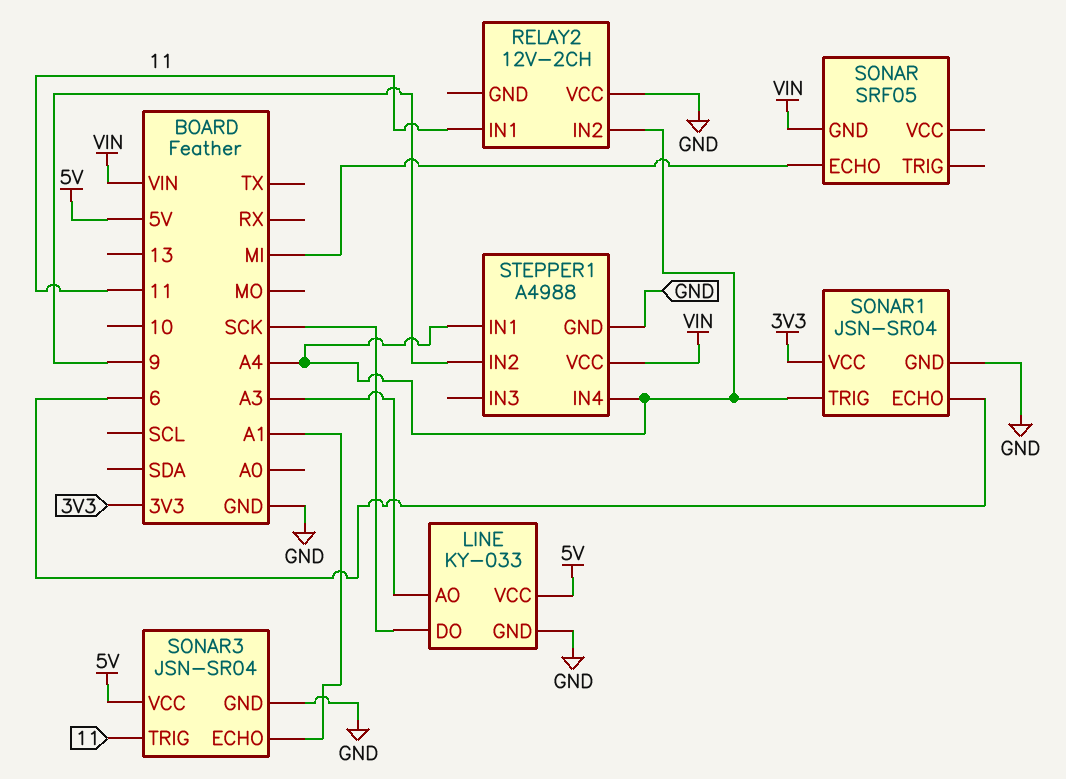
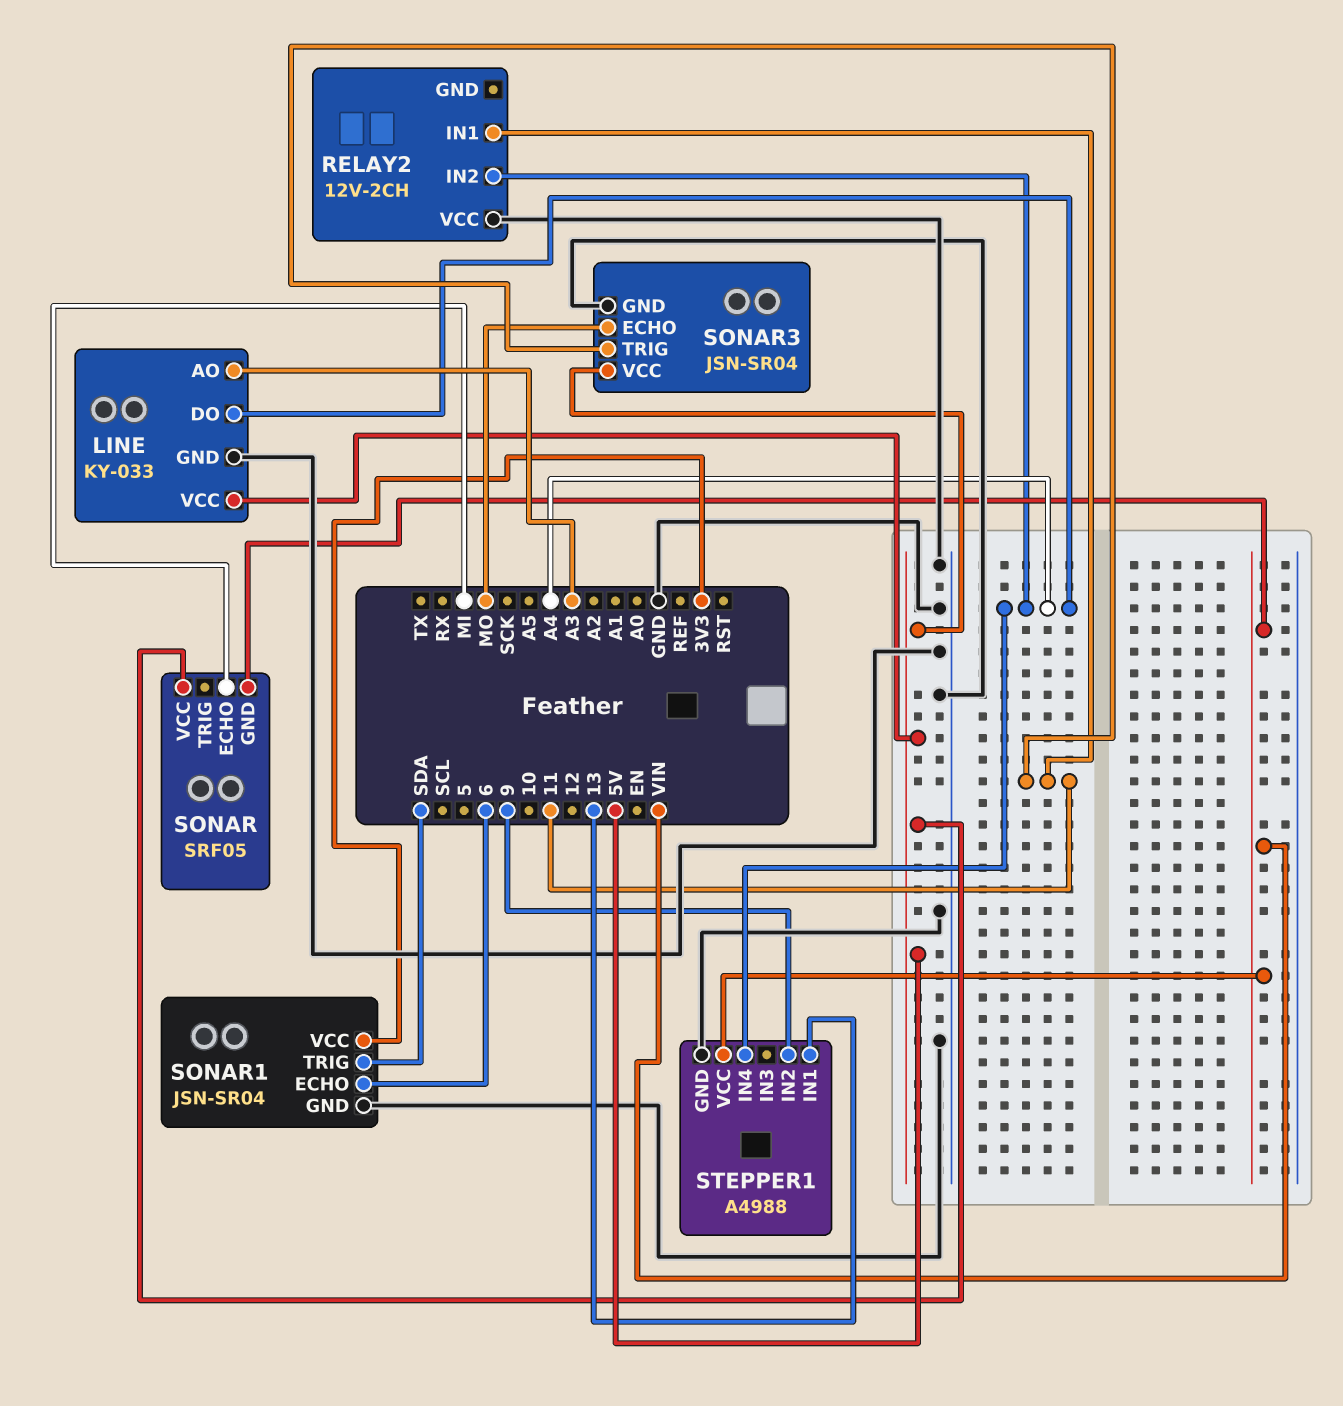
LINE pin DO: SCK -> A4
SONAR pin VCC: none -> 5V
SONAR1 pin TRIG: A4 -> SDA
SONAR3 pin ECHO: A1 -> MO
STEPPER1 pin IN1: A4 -> 13

